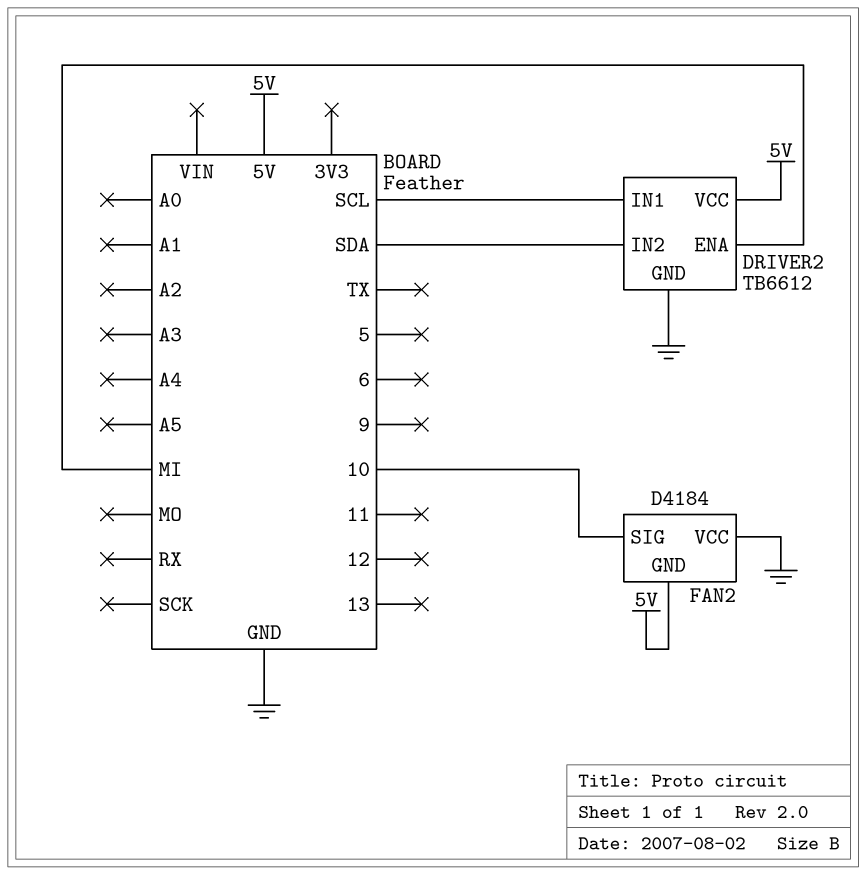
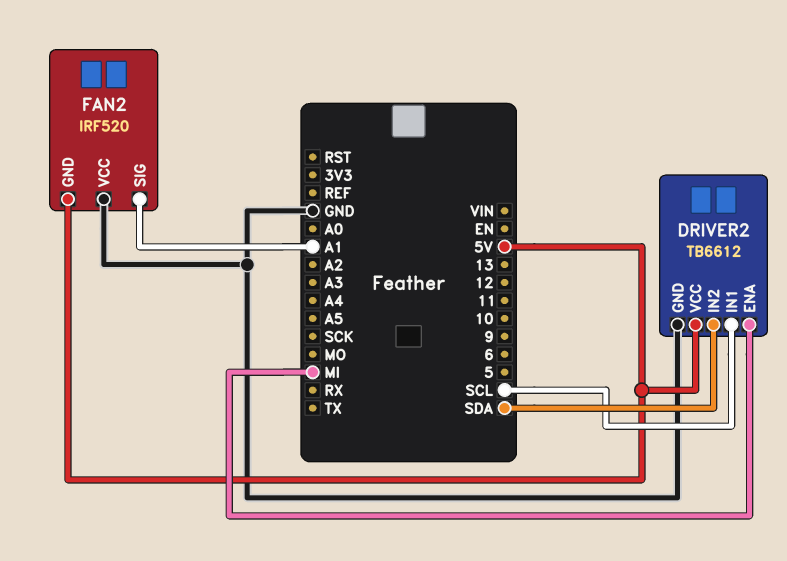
FAN2: D4184 -> IRF520
FAN2 pin SIG: 10 -> A1

